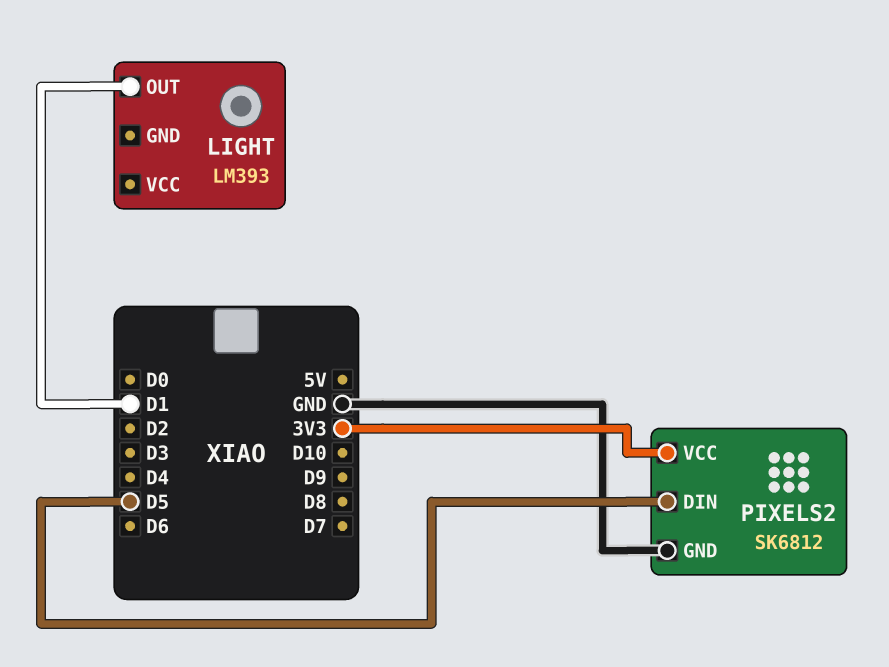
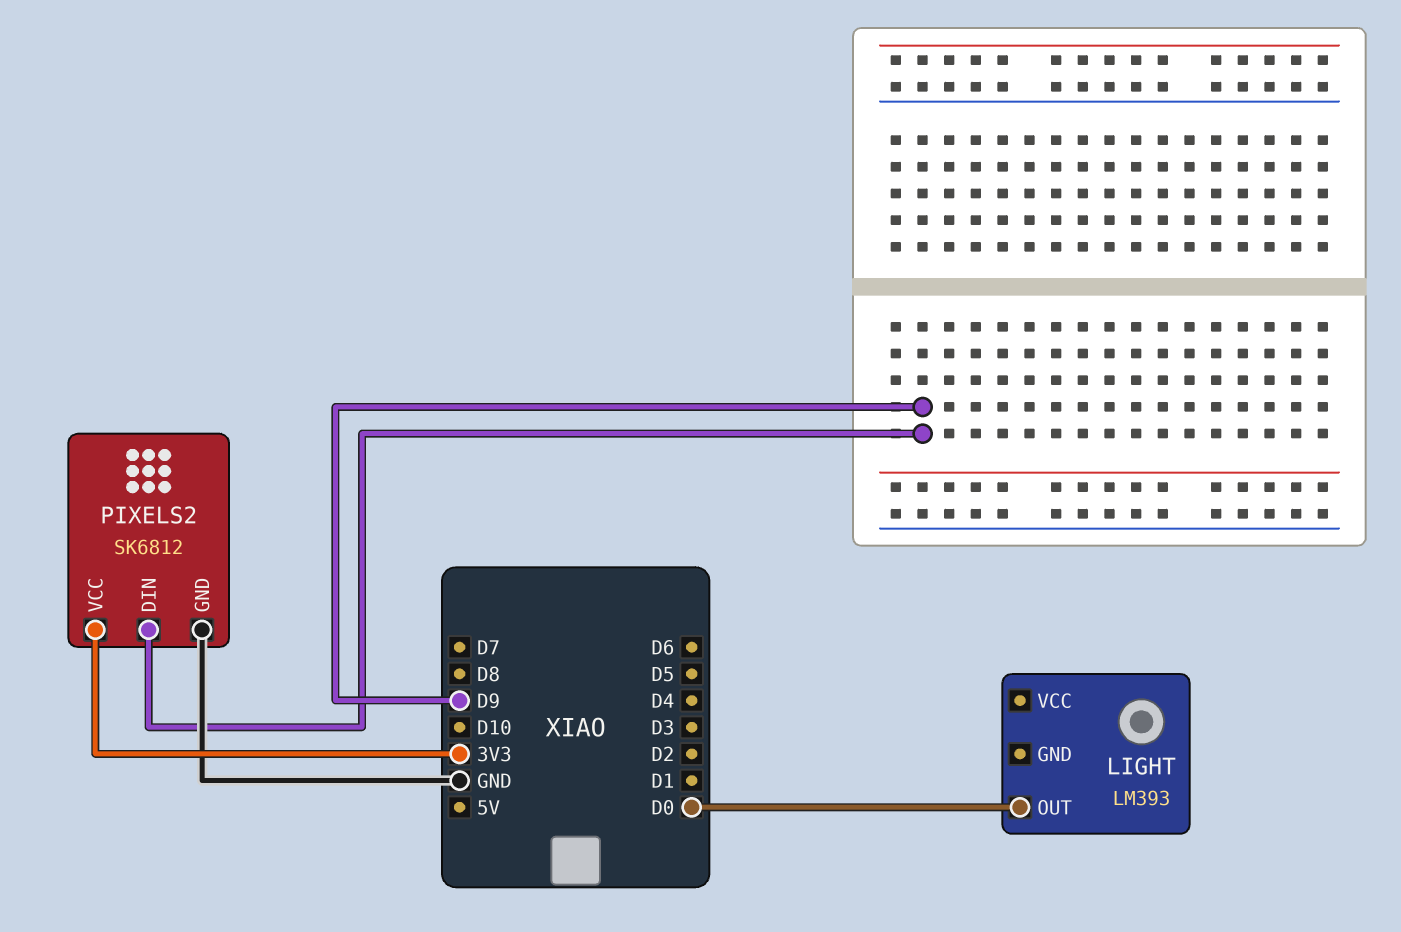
LIGHT pin OUT: D1 -> D0
PIXELS2 pin DIN: D5 -> D9

